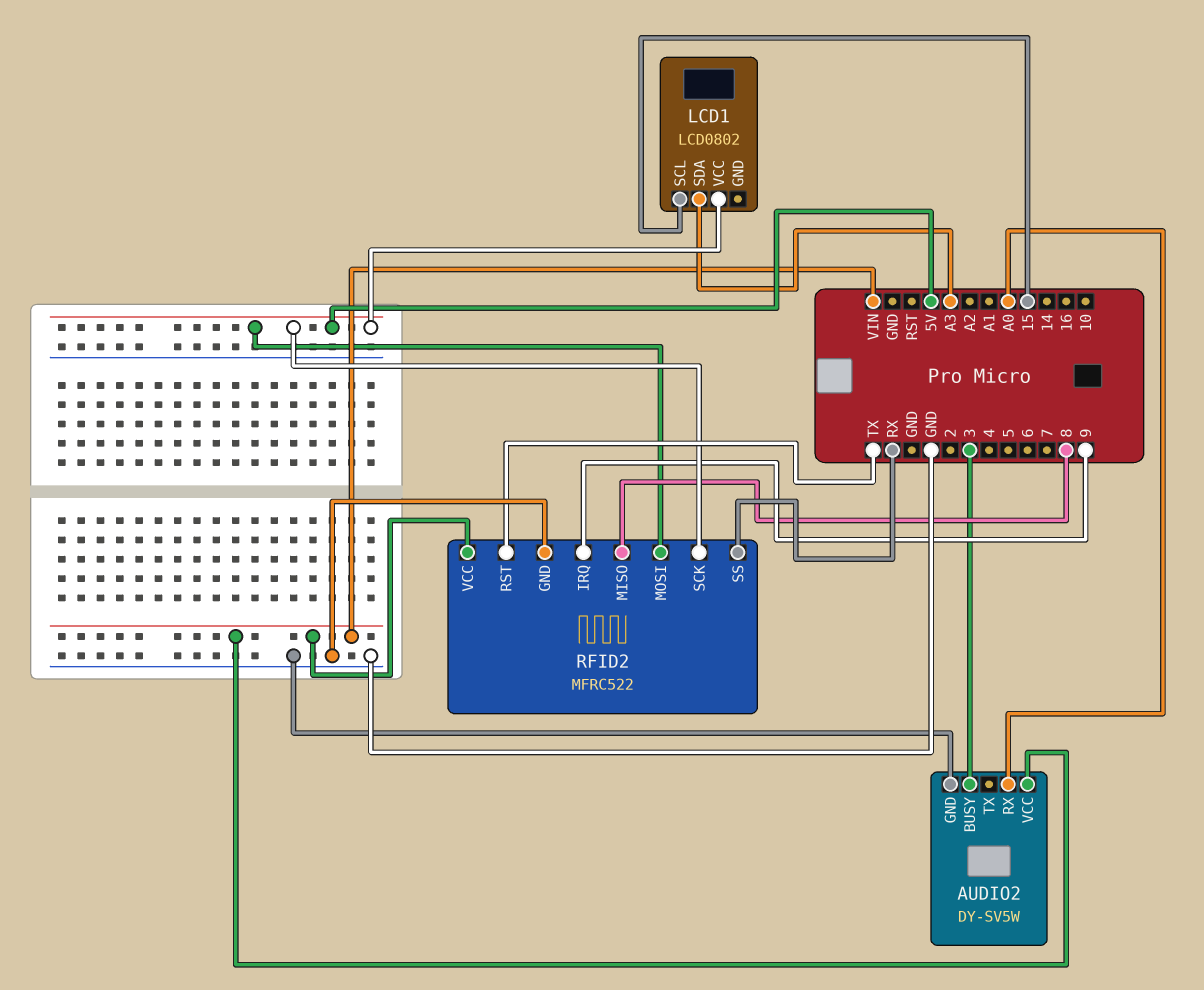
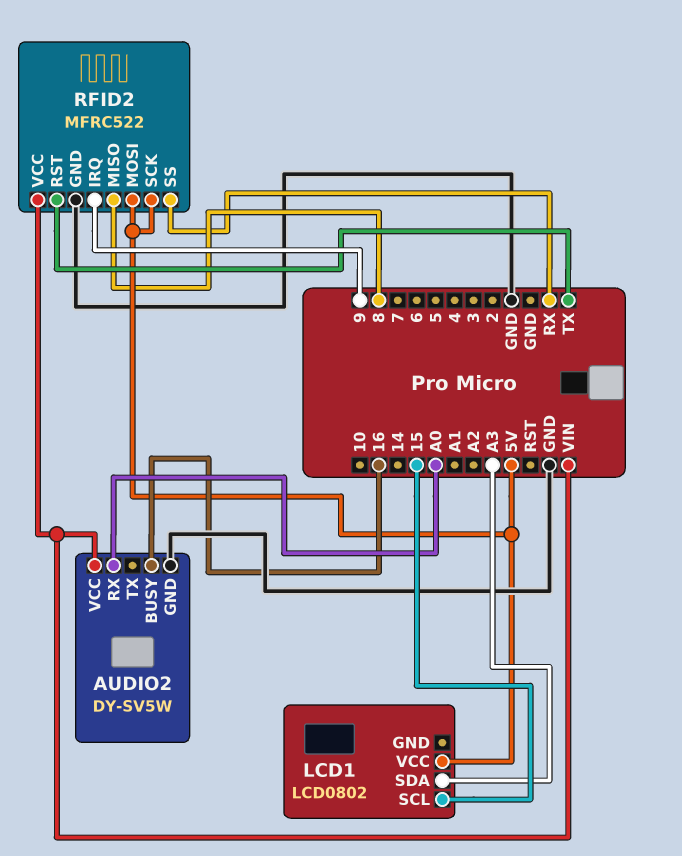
AUDIO2 pin BUSY: 3 -> 16

